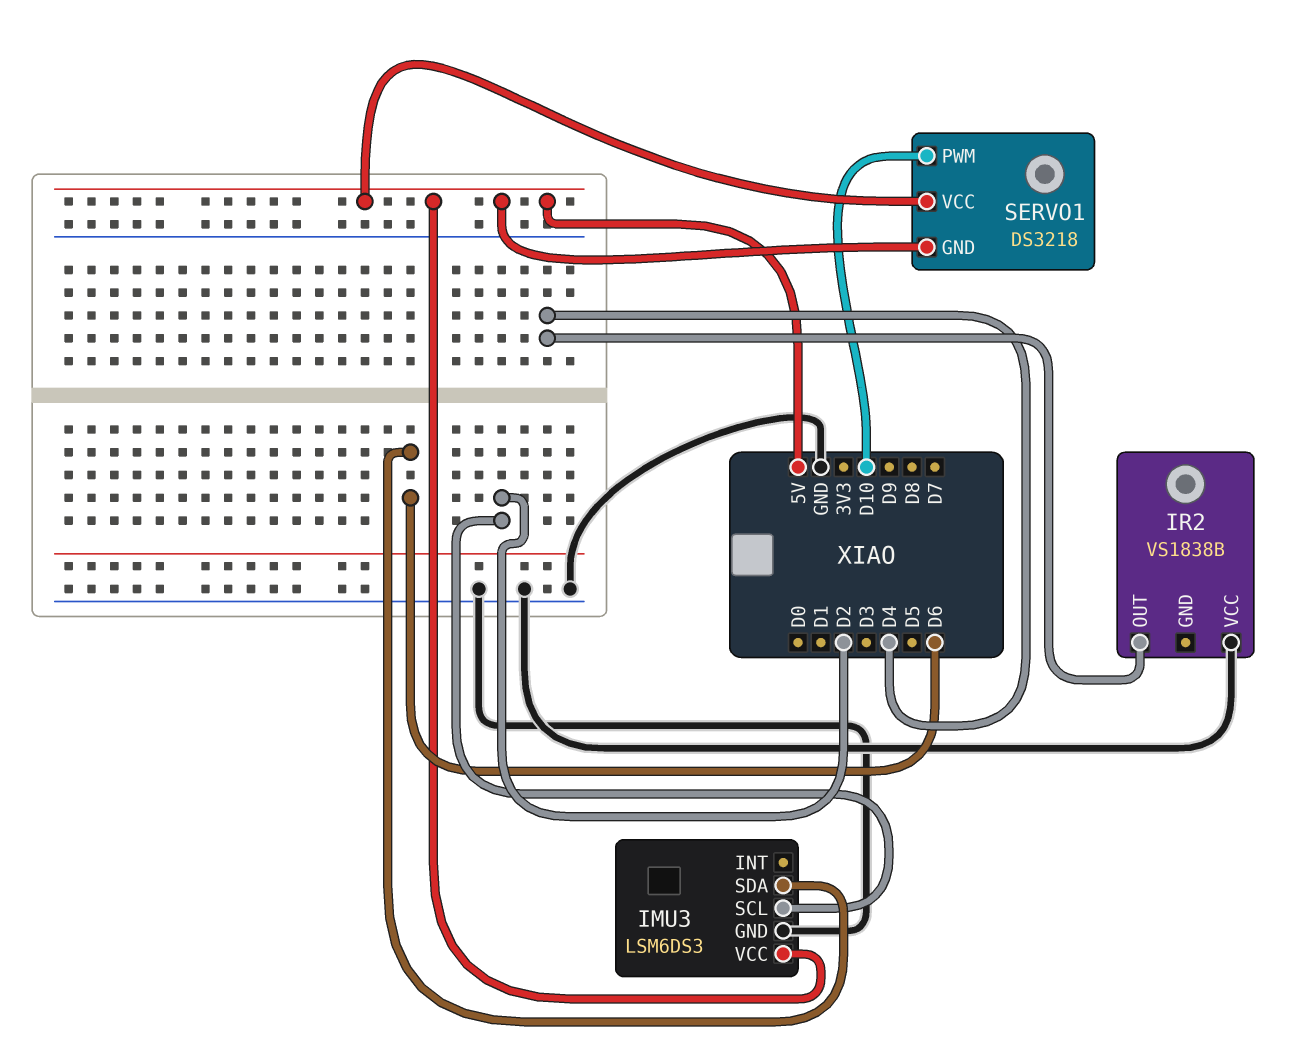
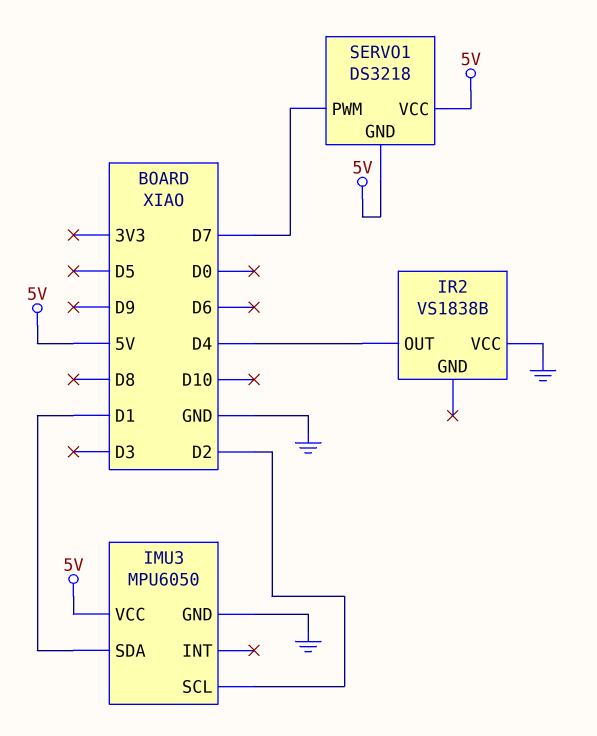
IMU3: LSM6DS3 -> MPU6050
IMU3 pin SDA: D6 -> D1
SERVO1 pin PWM: D10 -> D7

